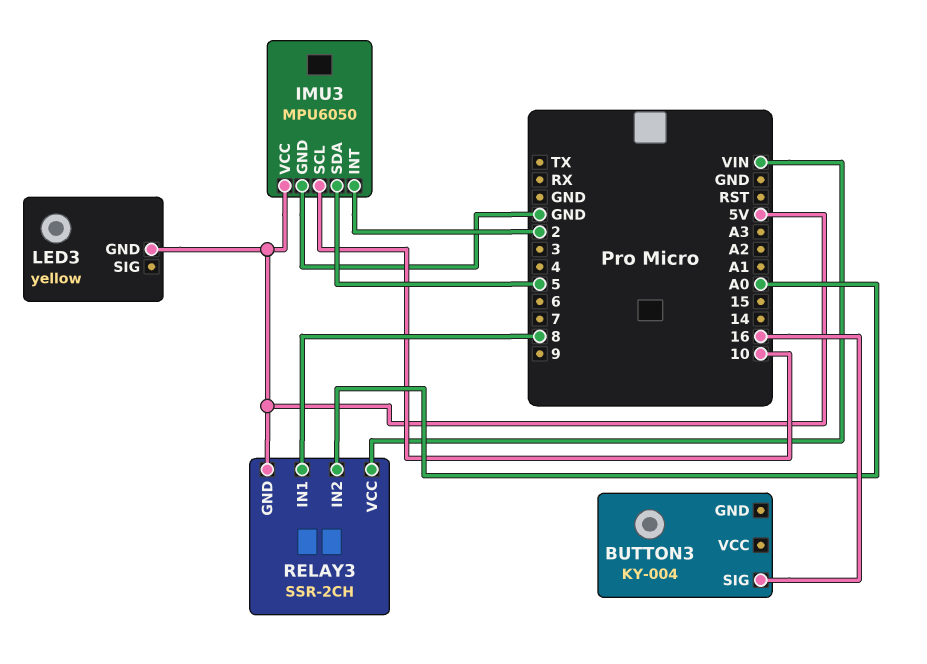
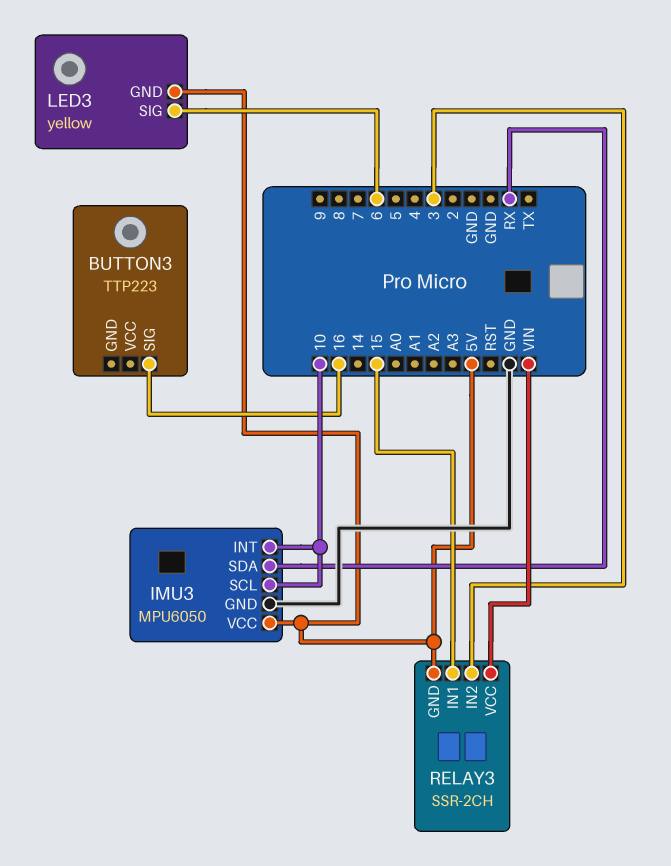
BUTTON3: KY-004 -> TTP223
IMU3 pin INT: 2 -> 10
IMU3 pin SDA: 5 -> RX
LED3 pin SIG: none -> 6
RELAY3 pin IN1: 8 -> 15
RELAY3 pin IN2: A0 -> 3

